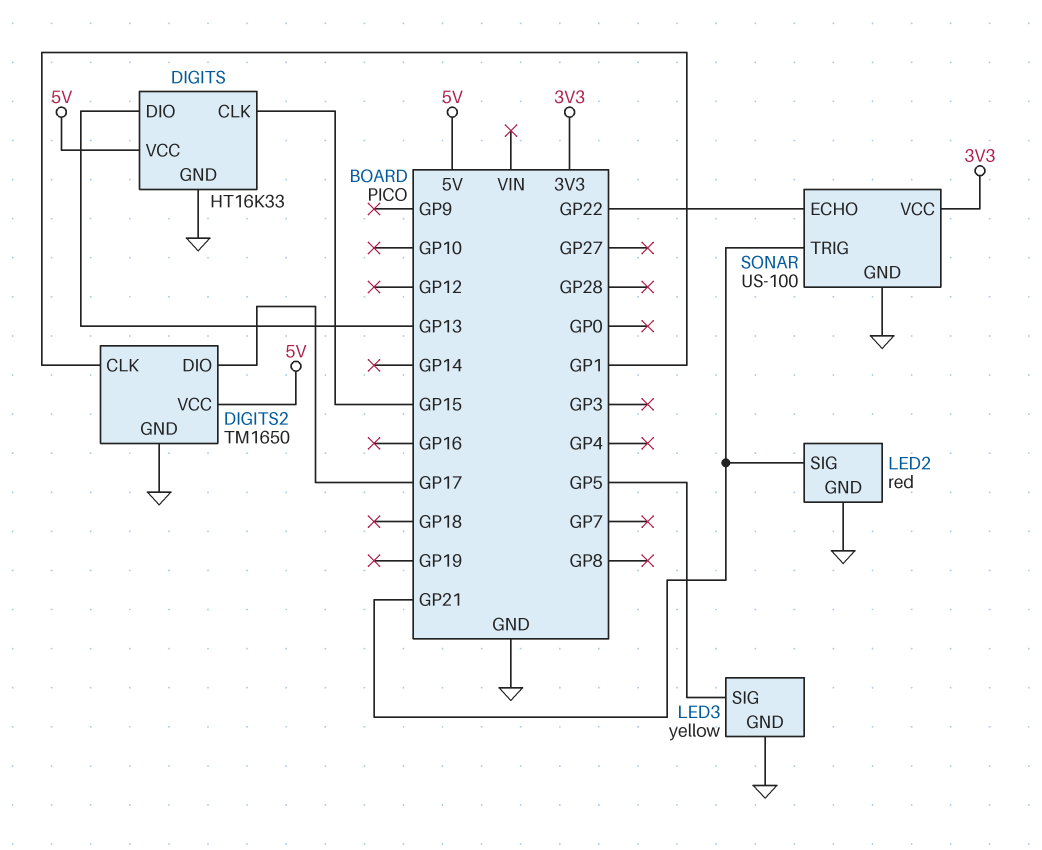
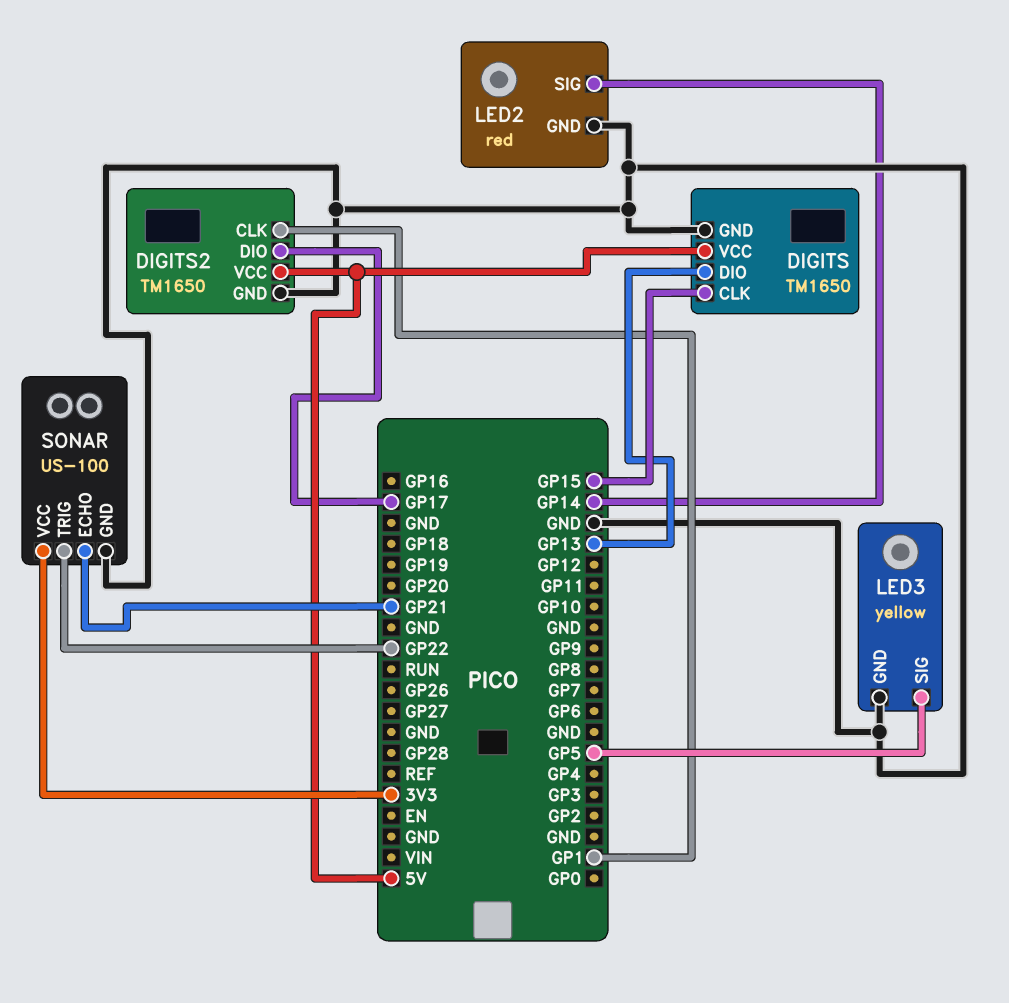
DIGITS: HT16K33 -> TM1650
LED2 pin SIG: GP21 -> GP14
SONAR pin ECHO: GP22 -> GP21
SONAR pin TRIG: GP21 -> GP22

